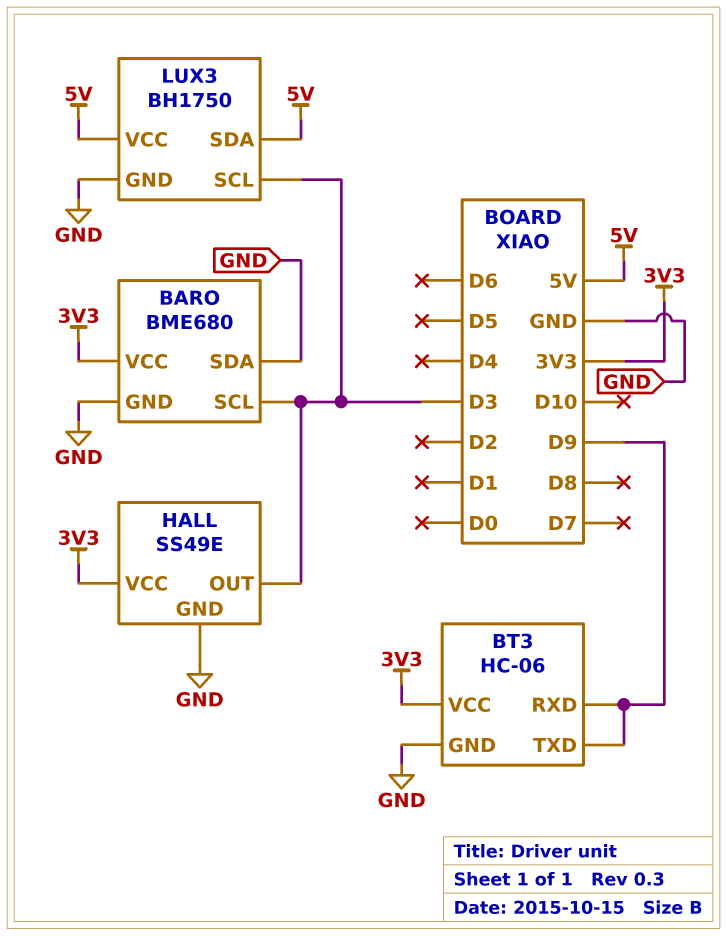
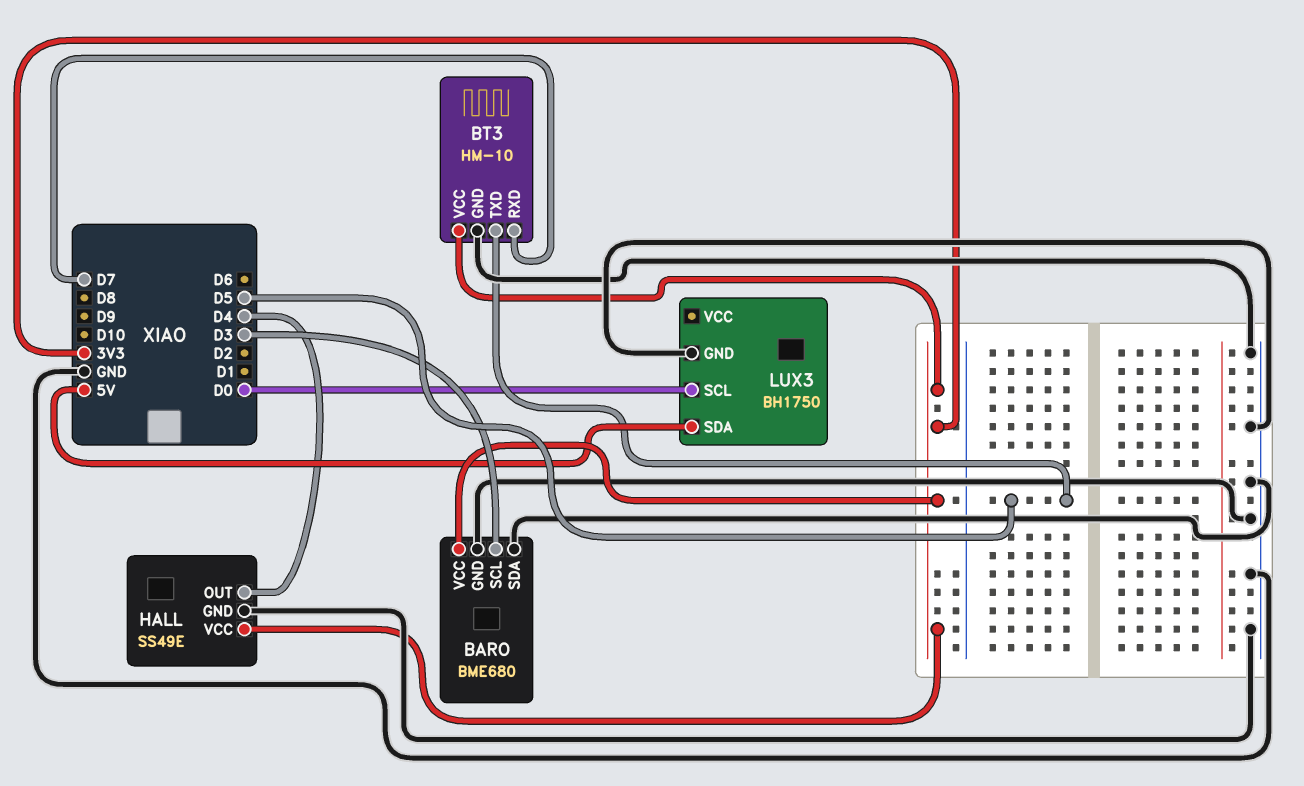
BT3: HC-06 -> HM-10
BT3 pin RXD: D9 -> D7
BT3 pin TXD: D9 -> D5
HALL pin OUT: D3 -> D4
LUX3 pin SCL: D3 -> D0
LUX3 pin VCC: 5V -> none

